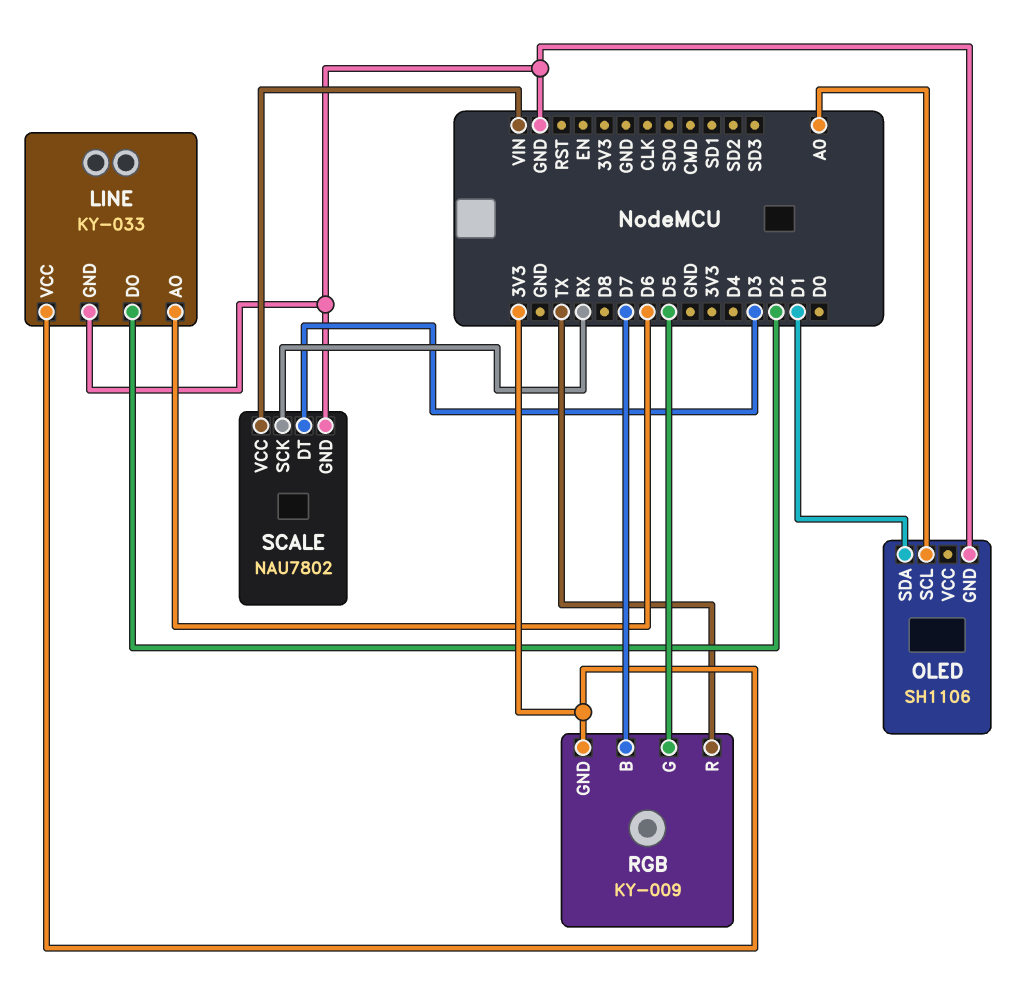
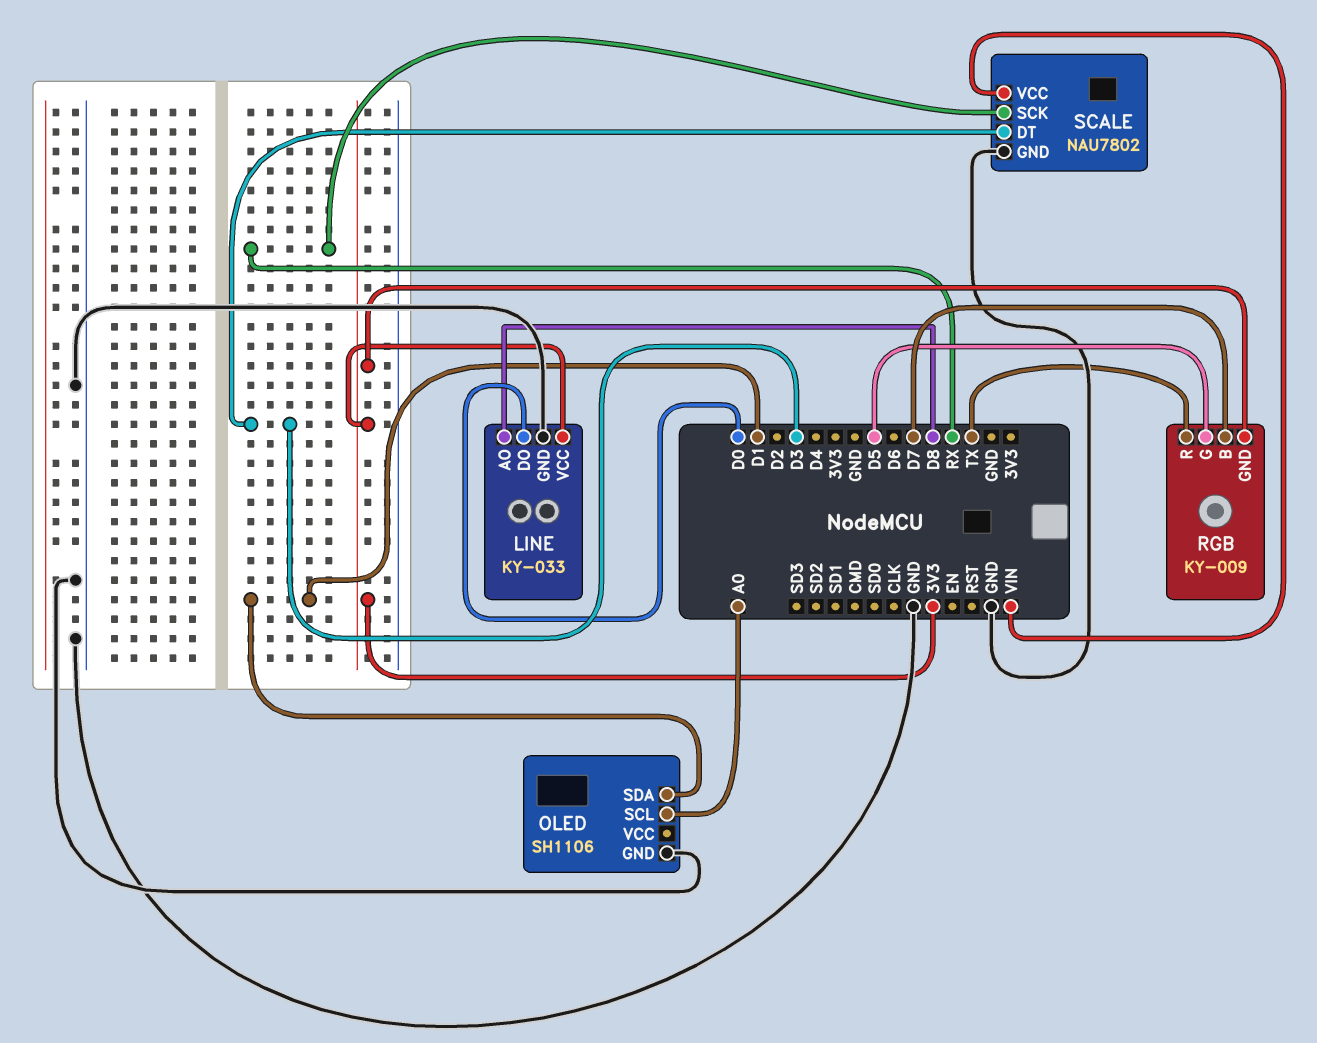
LINE pin AO: D6 -> D8
LINE pin DO: D2 -> D0

